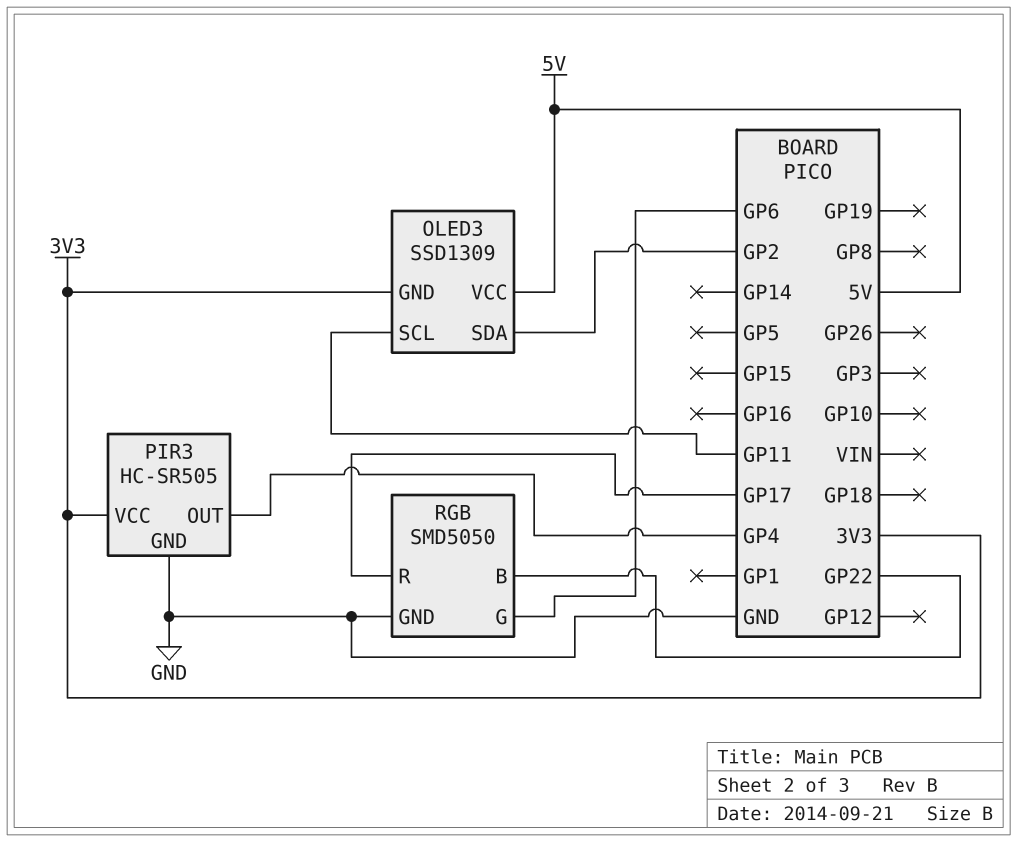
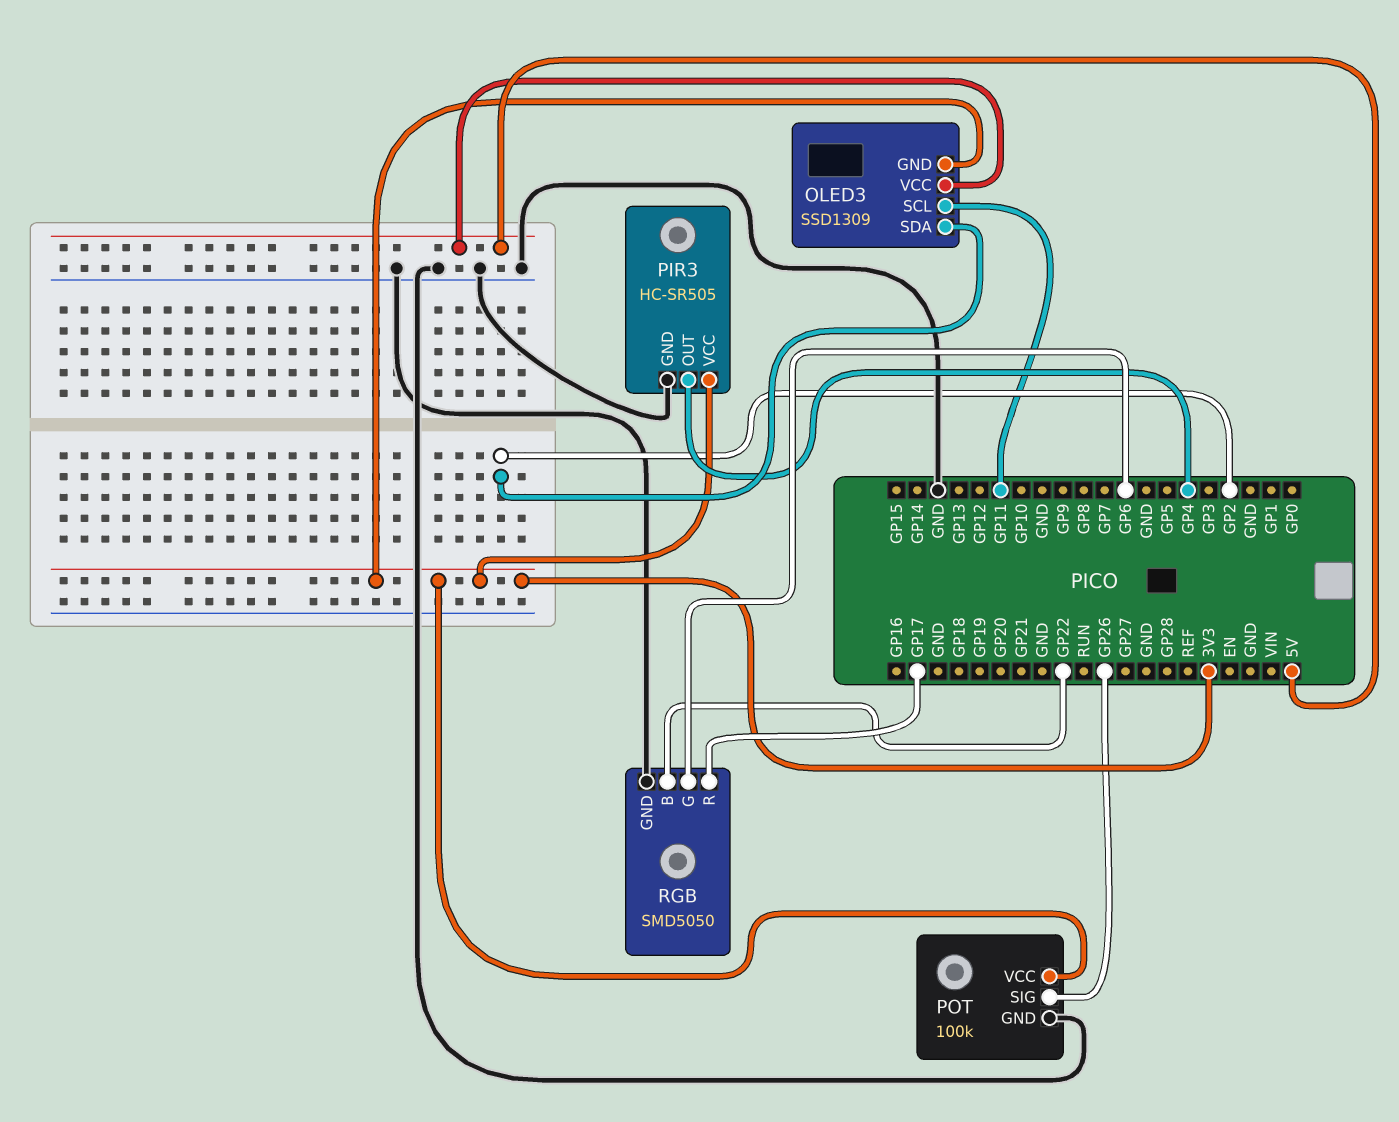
POT: none -> 100k
POT pin GND: none -> GND
POT pin SIG: none -> GP26
POT pin VCC: none -> 3V3

